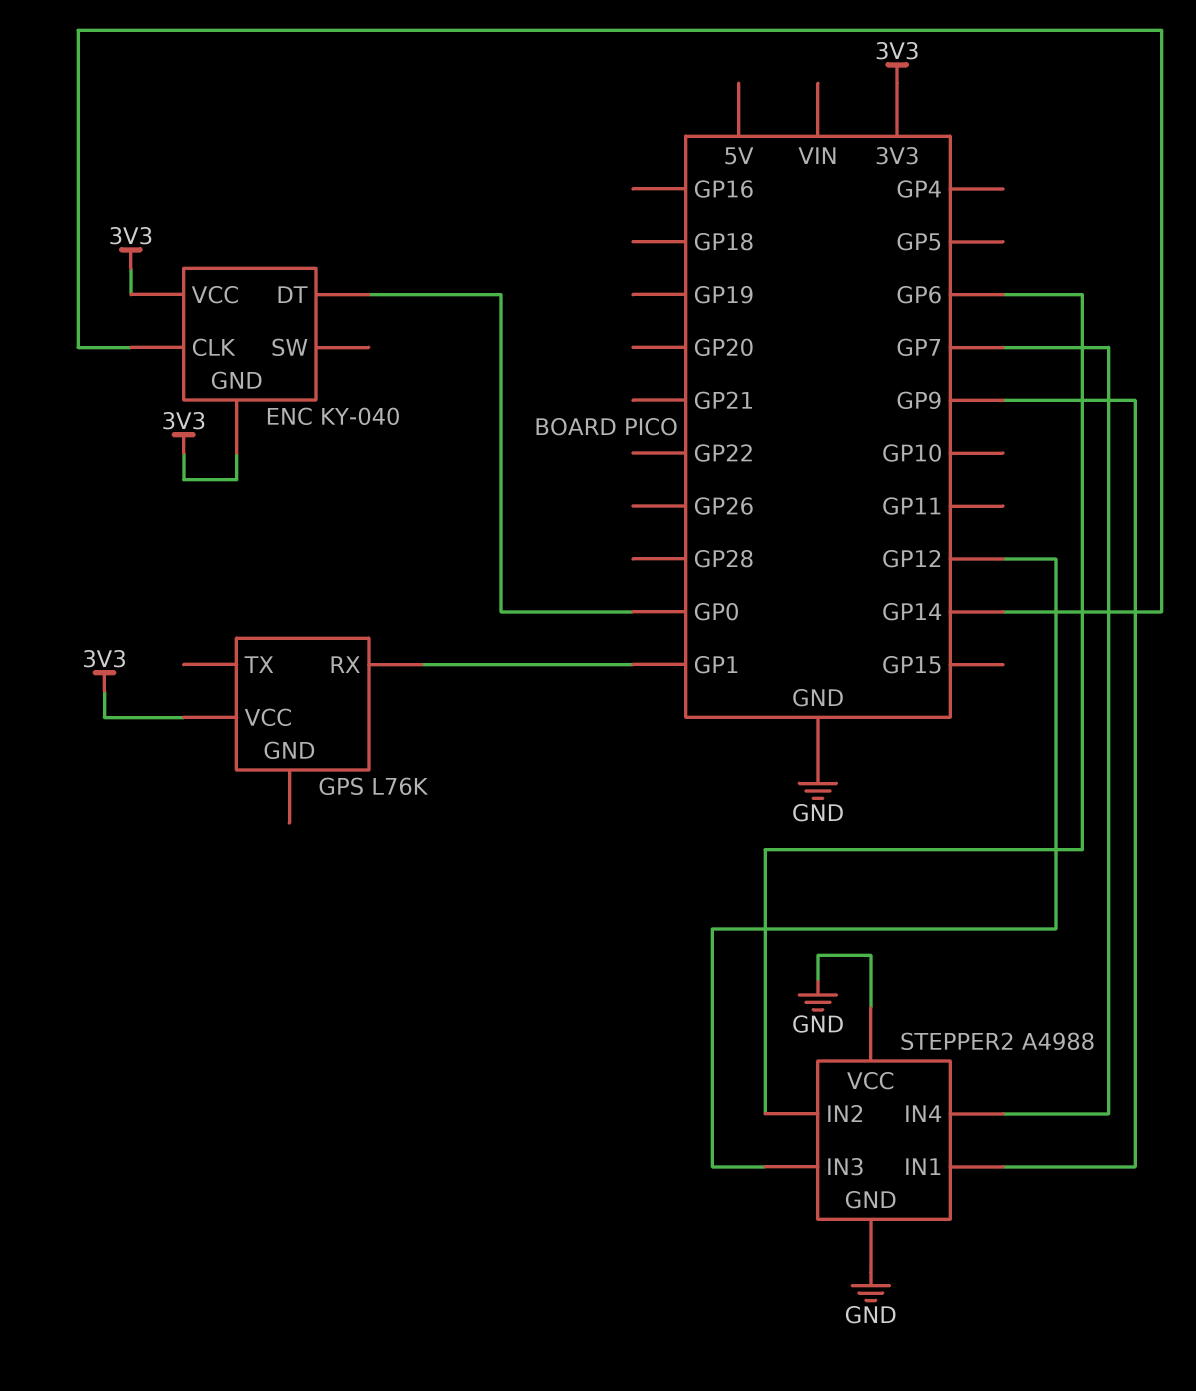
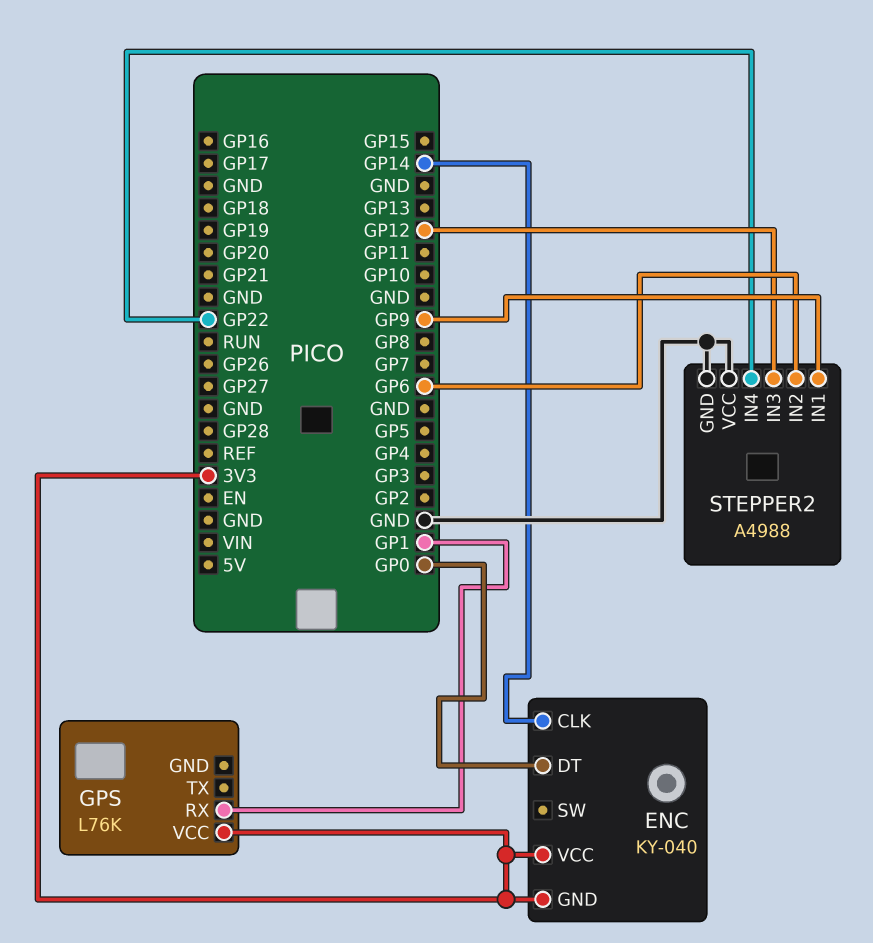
STEPPER2 pin IN4: GP7 -> GP22

